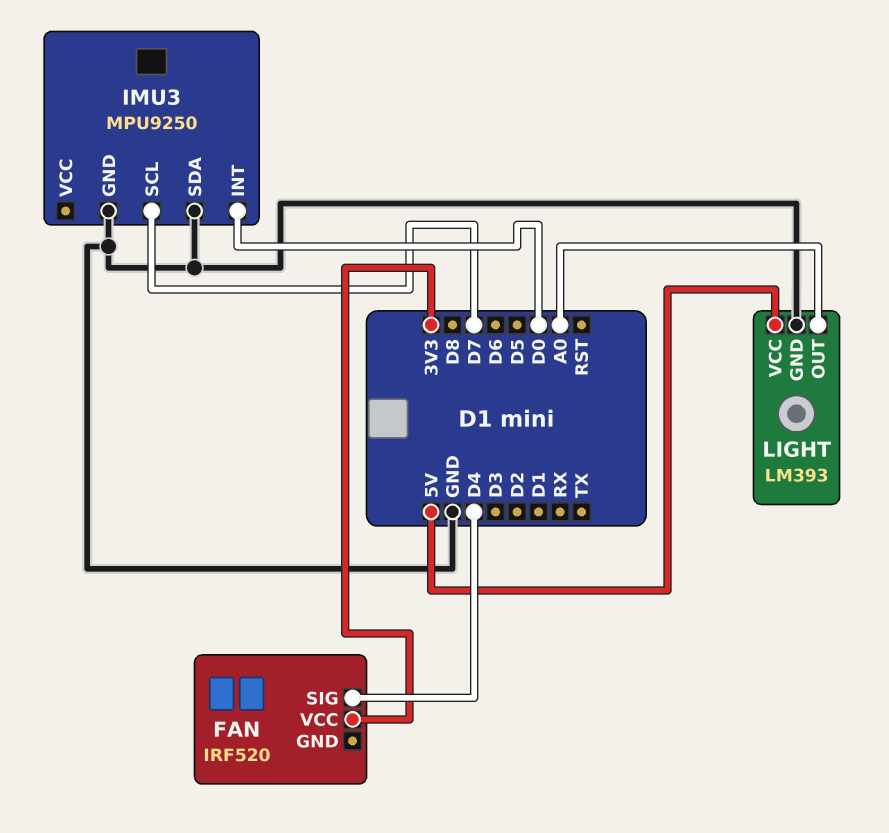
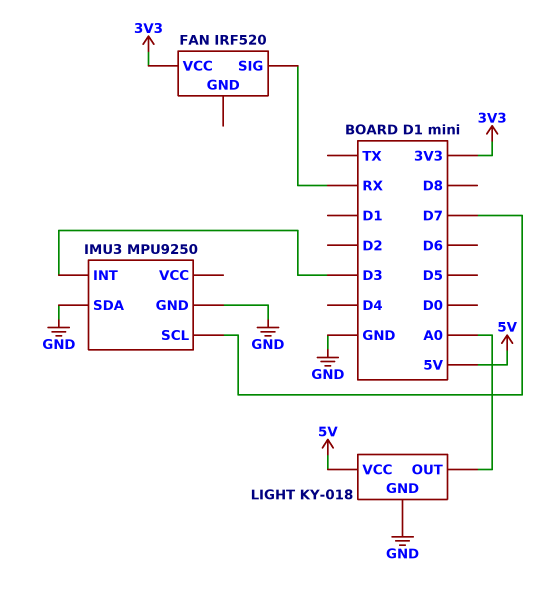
FAN pin SIG: D4 -> RX
IMU3 pin INT: D0 -> D3
LIGHT: LM393 -> KY-018

